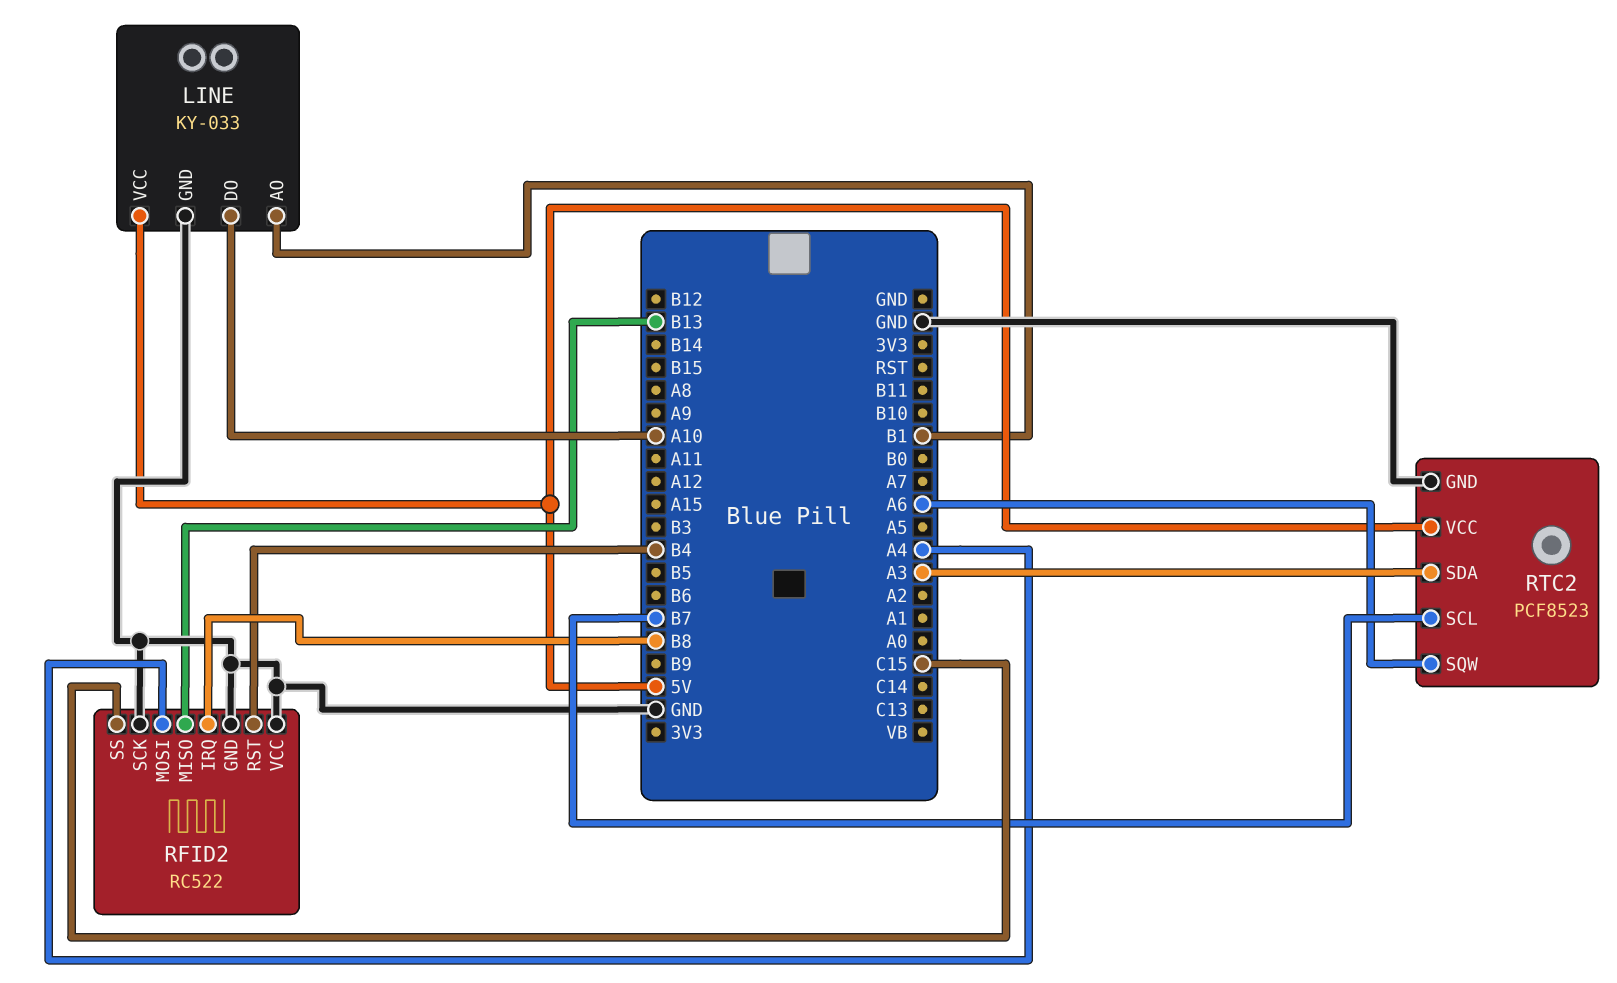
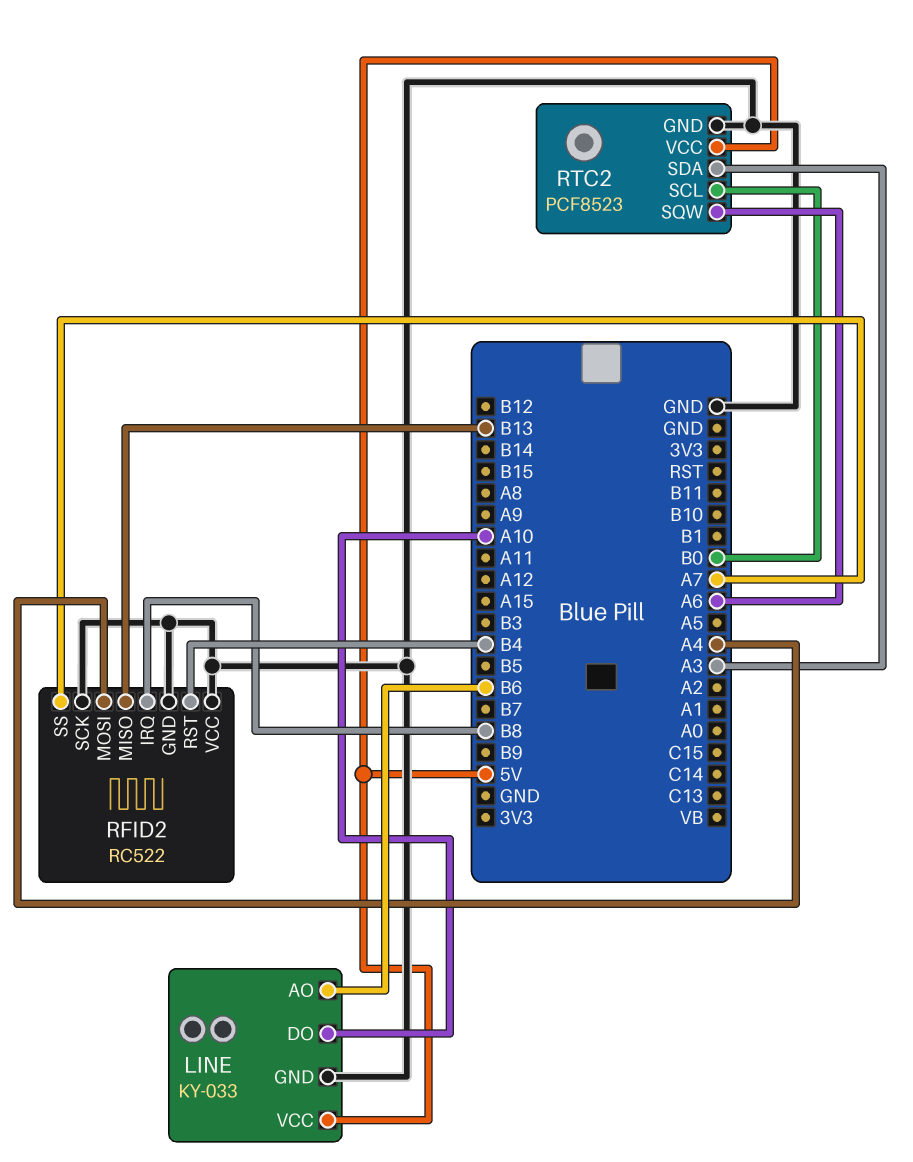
LINE pin AO: B1 -> B6
RFID2 pin SS: C15 -> A7
RTC2 pin SCL: B7 -> B0

